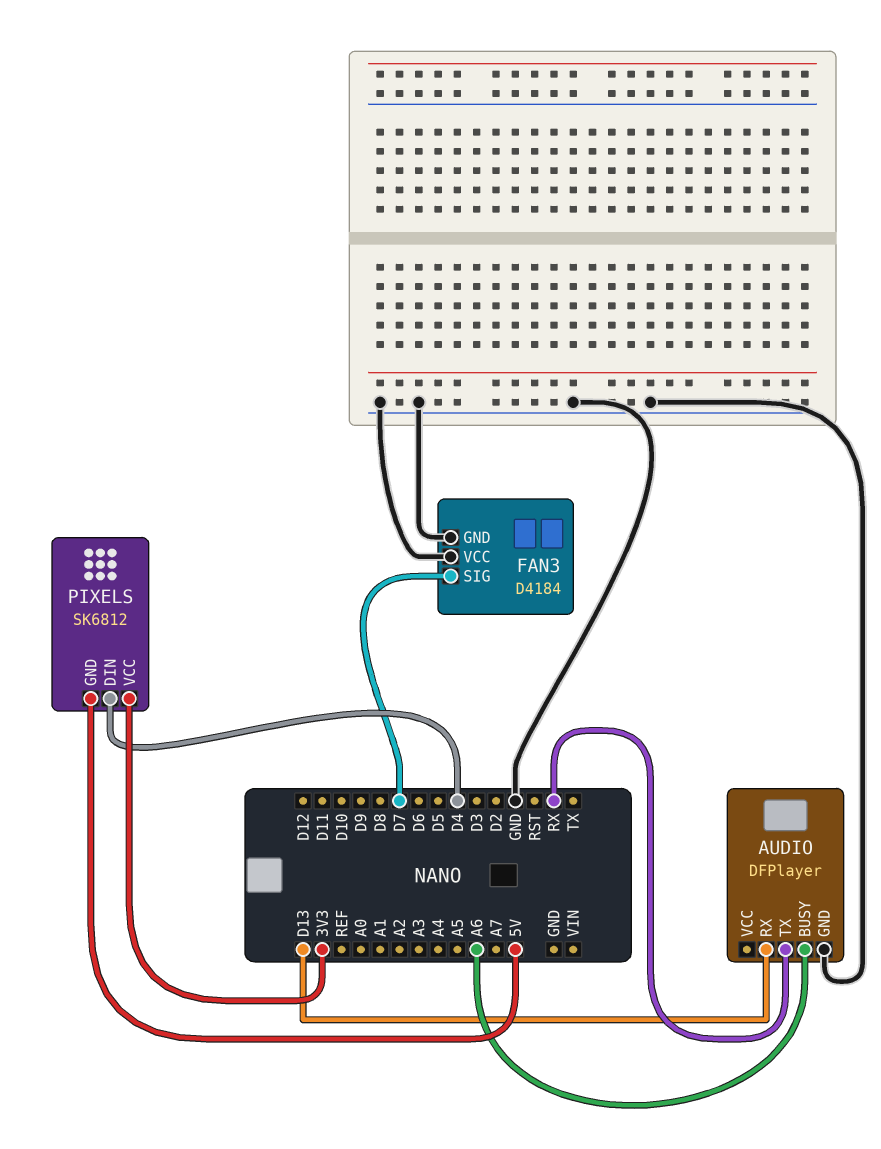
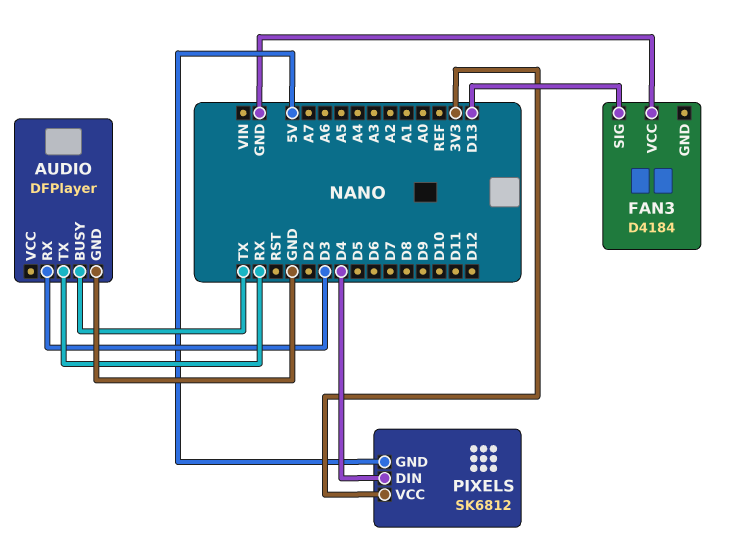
AUDIO pin BUSY: A6 -> TX
AUDIO pin RX: D13 -> D3
FAN3 pin GND: GND -> none
FAN3 pin SIG: D7 -> D13

